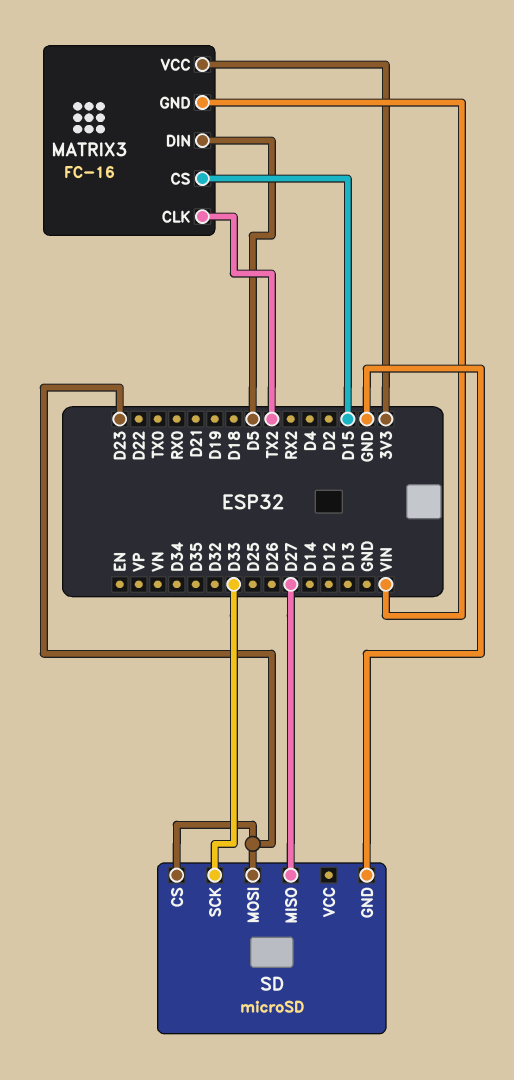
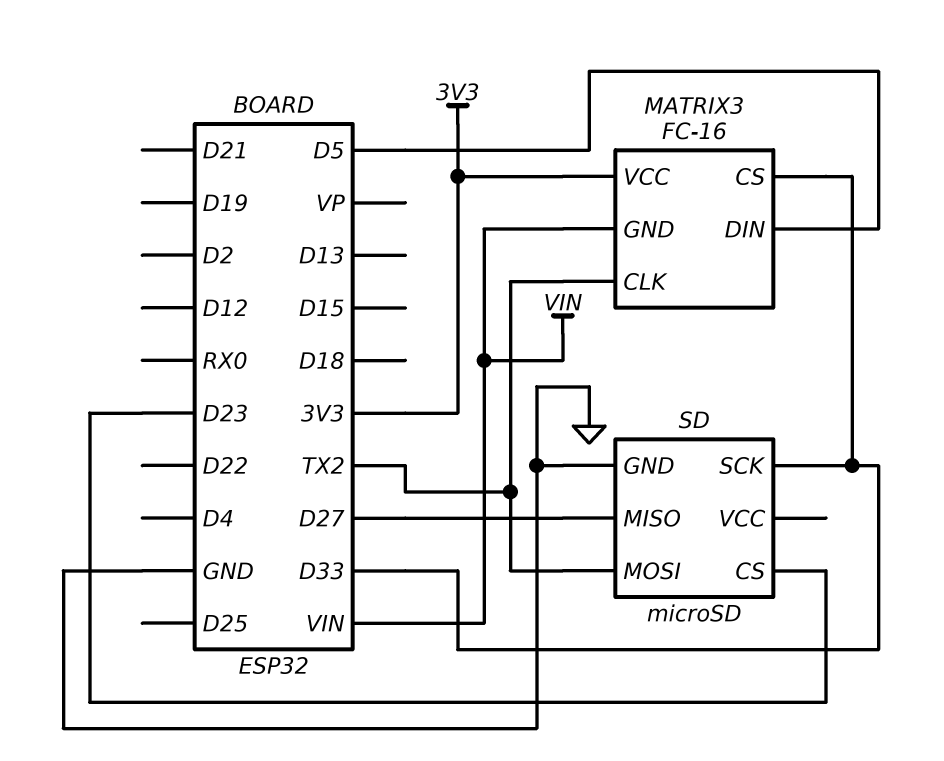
MATRIX3 pin CS: D15 -> D33
SD pin MOSI: D23 -> TX2

